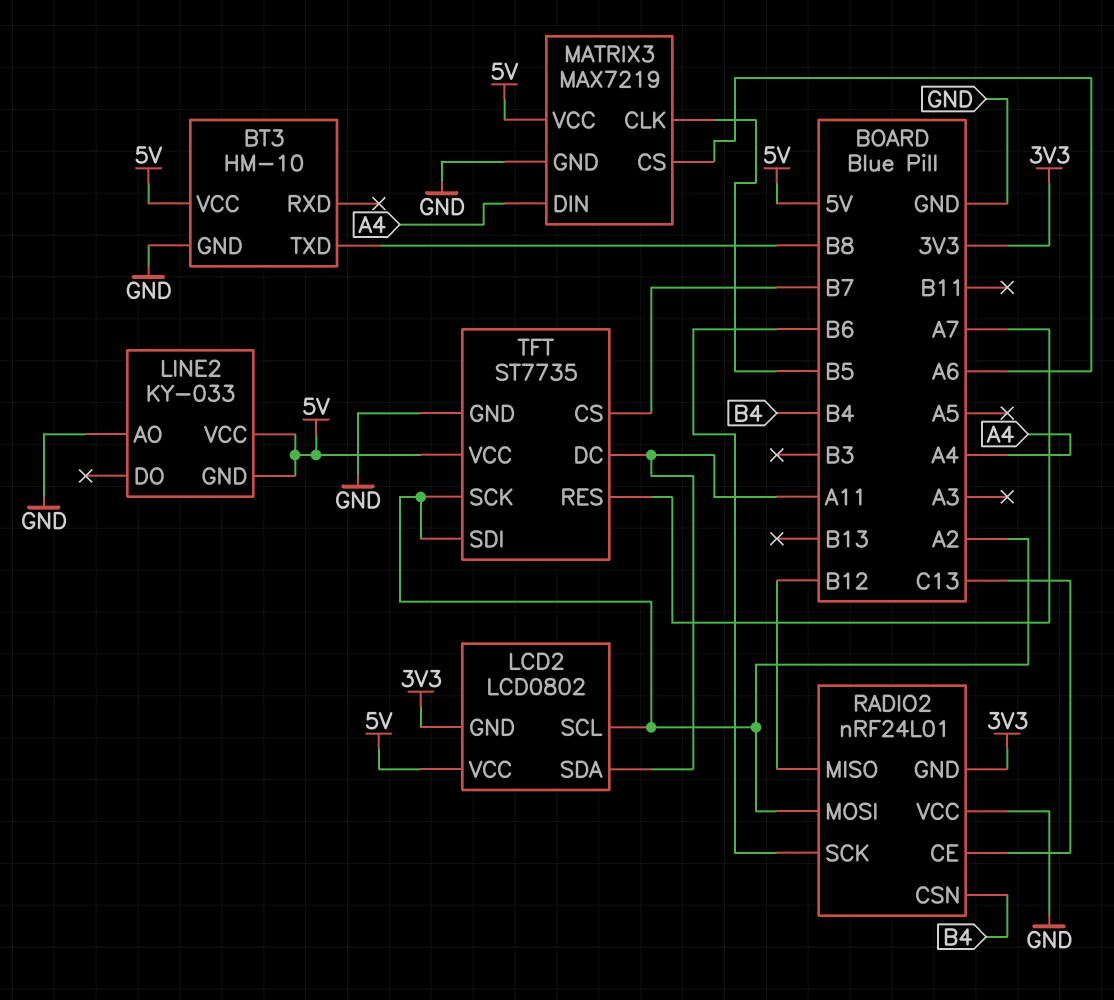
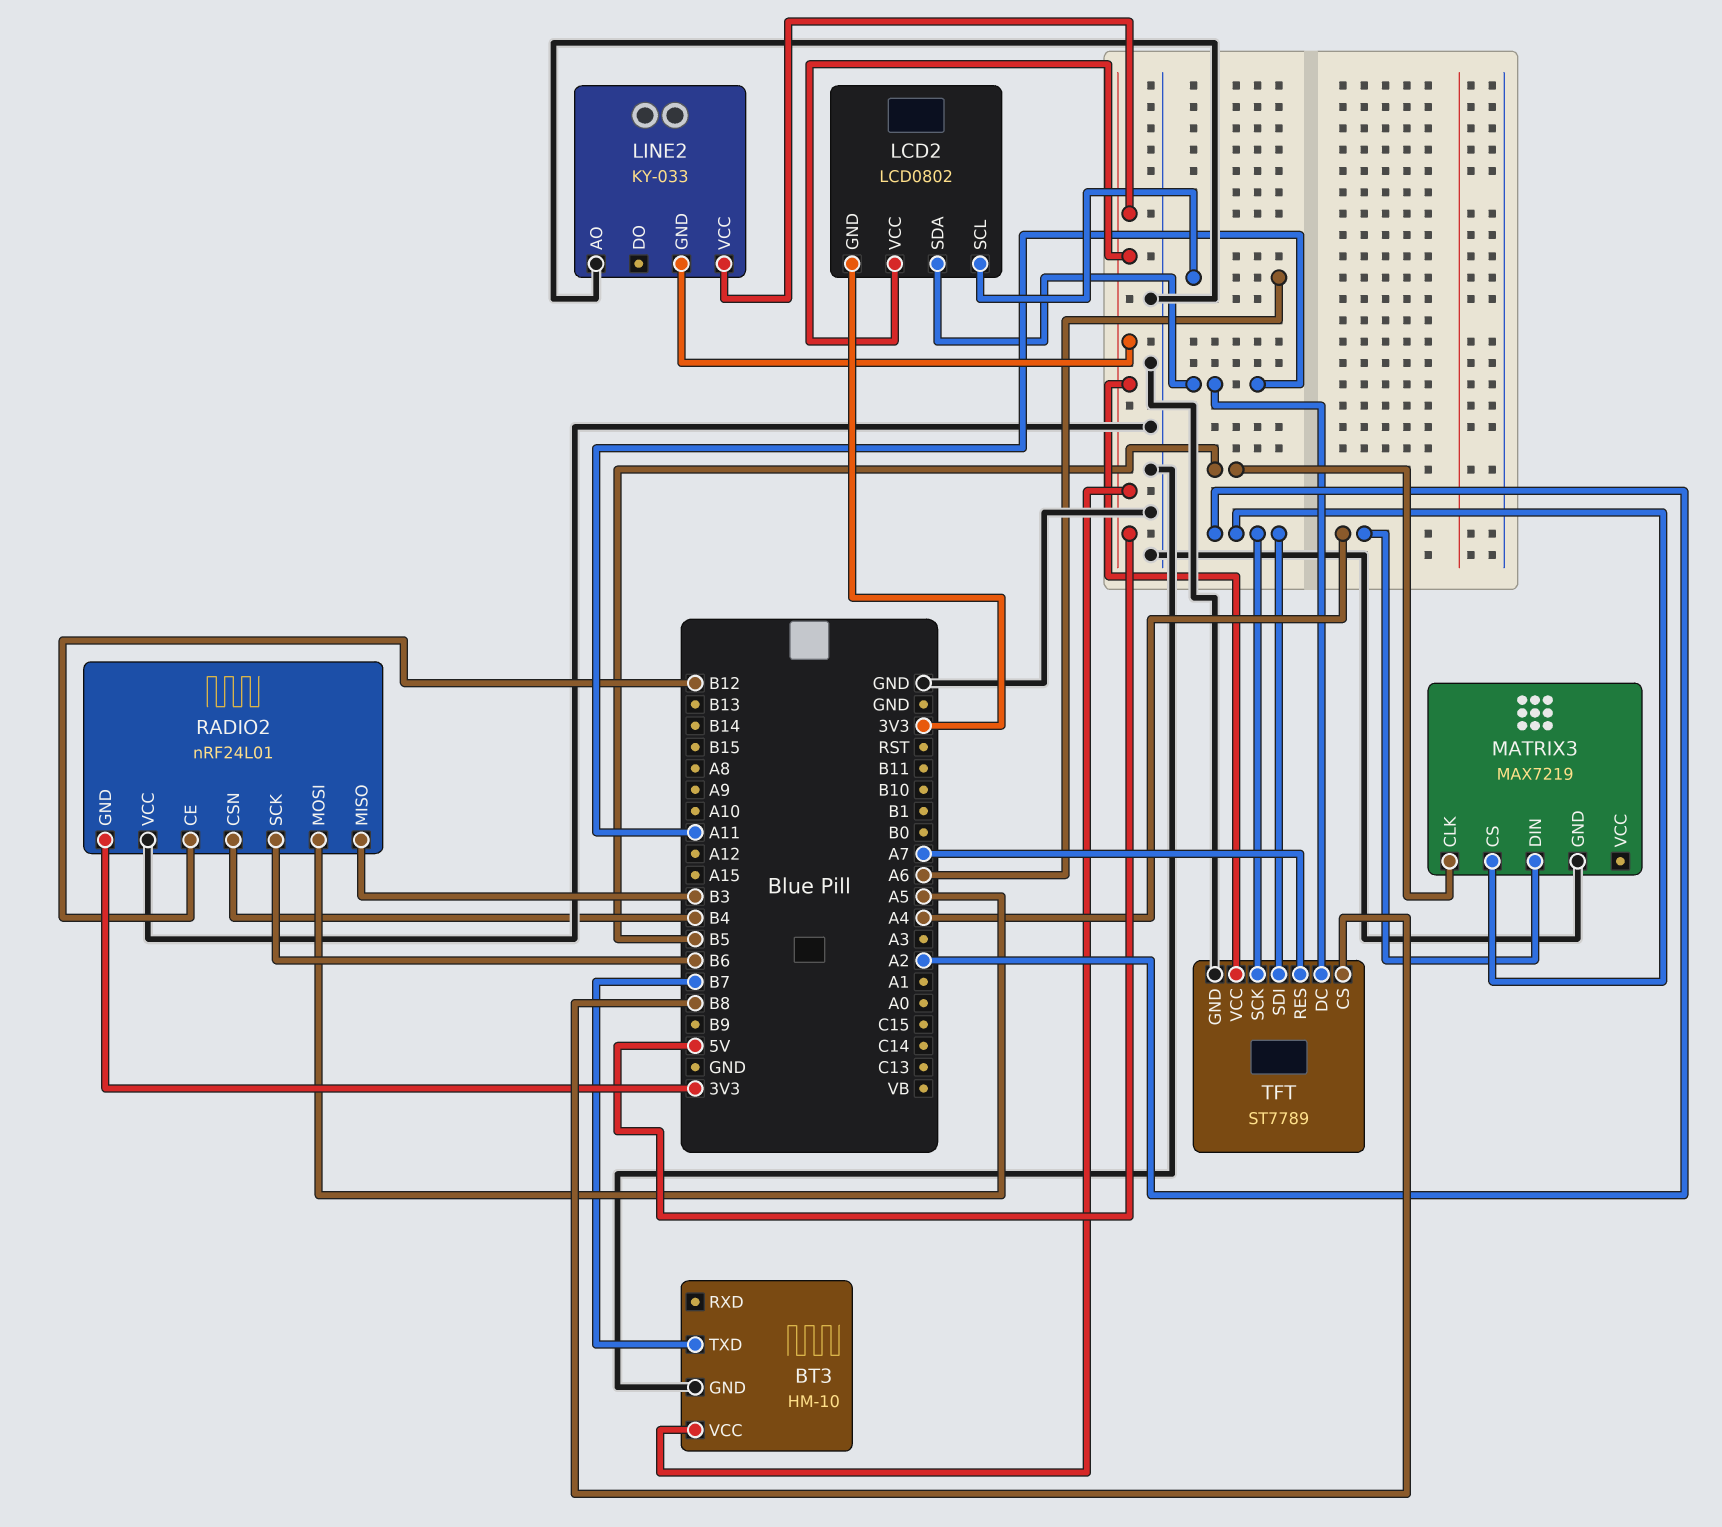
BT3 pin TXD: B8 -> B7
LCD2 pin SCL: A2 -> A6
MATRIX3 pin CS: A6 -> A2
MATRIX3 pin VCC: 5V -> none
RADIO2 pin CE: C13 -> B12
RADIO2 pin MISO: B12 -> B3
RADIO2 pin MOSI: A2 -> A5
TFT: ST7735 -> ST7789
TFT pin CS: B7 -> B8

